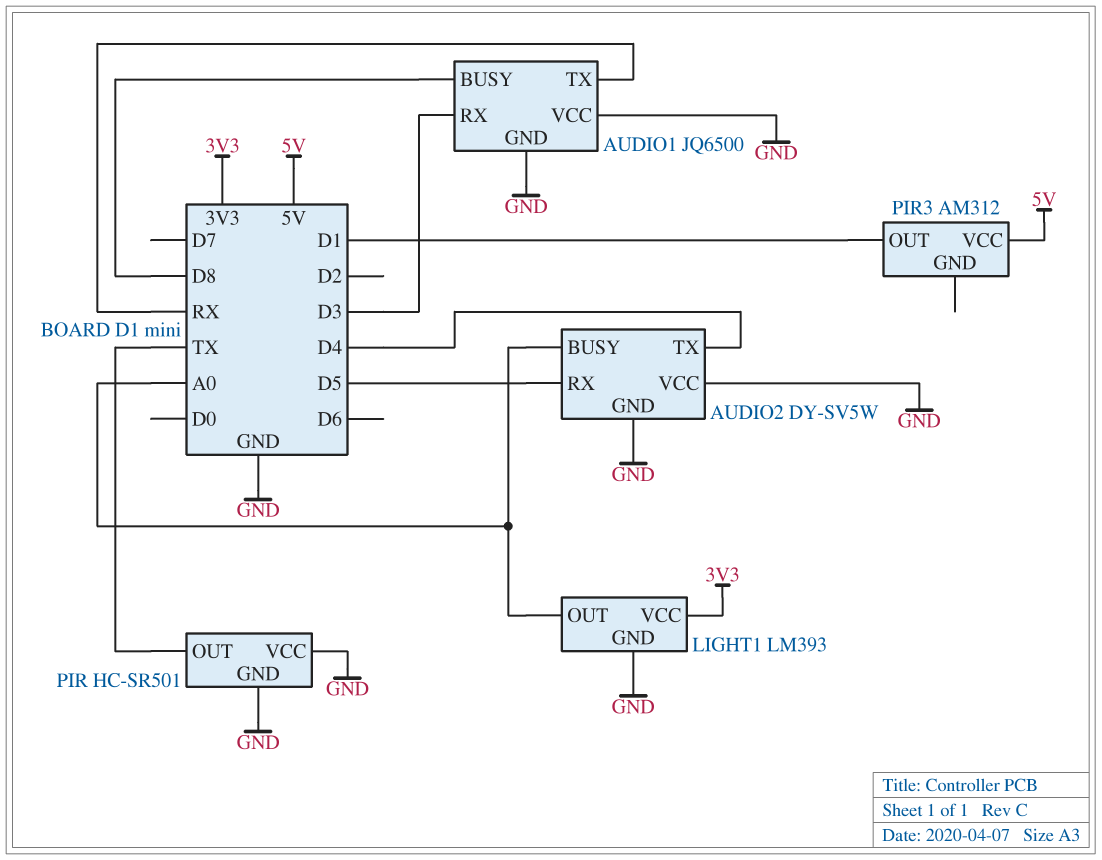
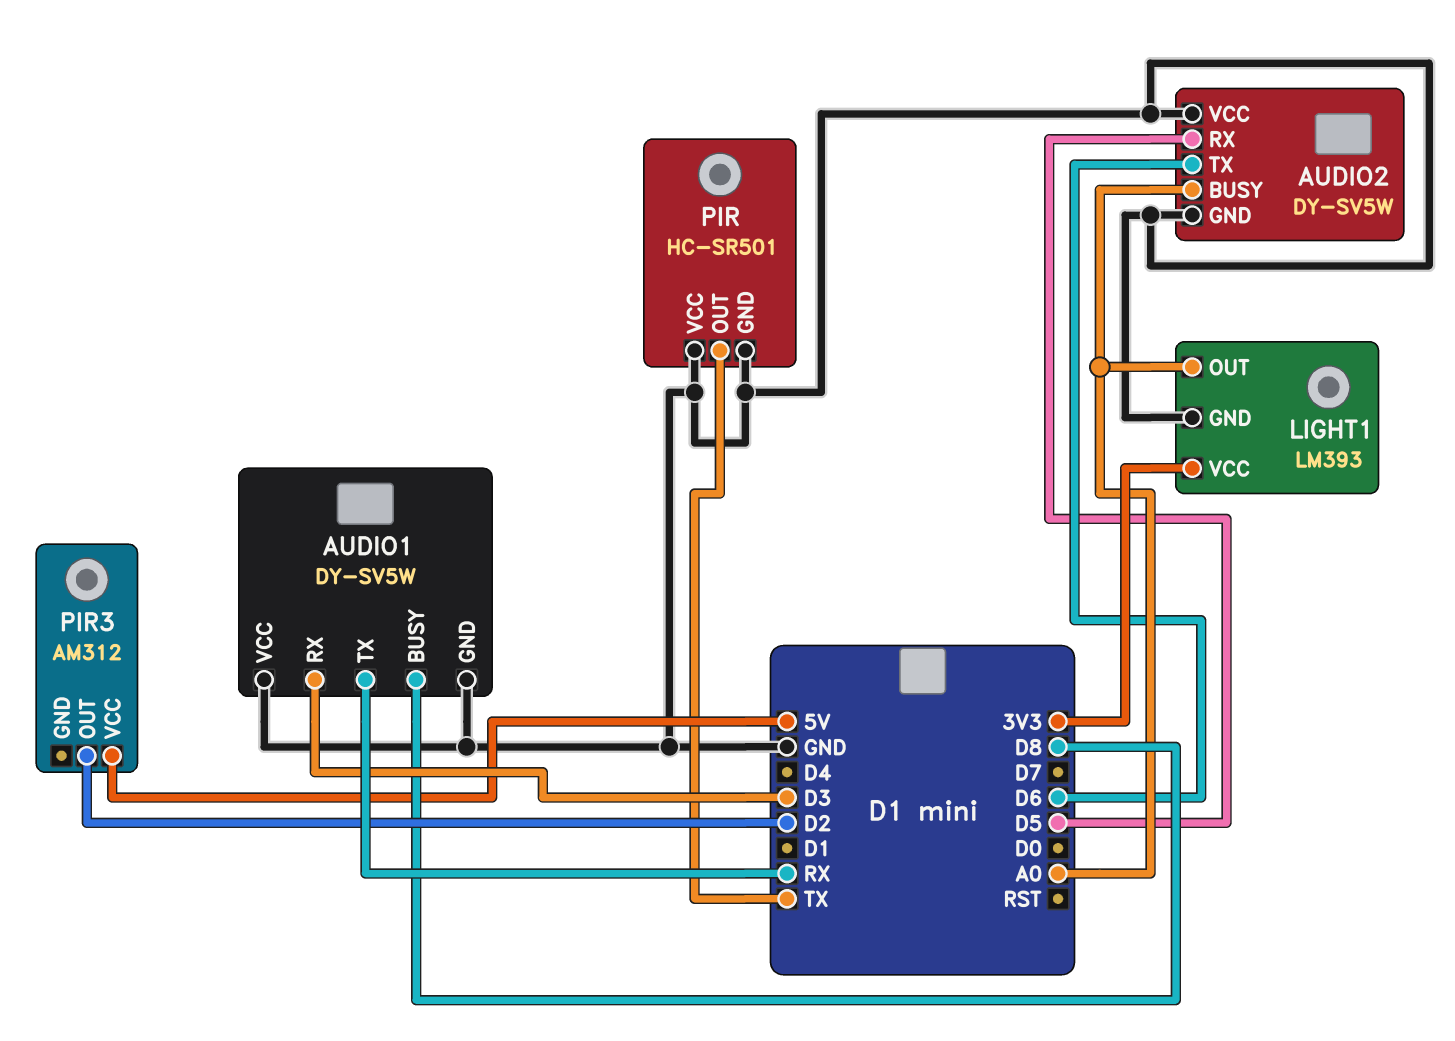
AUDIO1: JQ6500 -> DY-SV5W
AUDIO2 pin TX: D4 -> D6
PIR3 pin OUT: D1 -> D2

